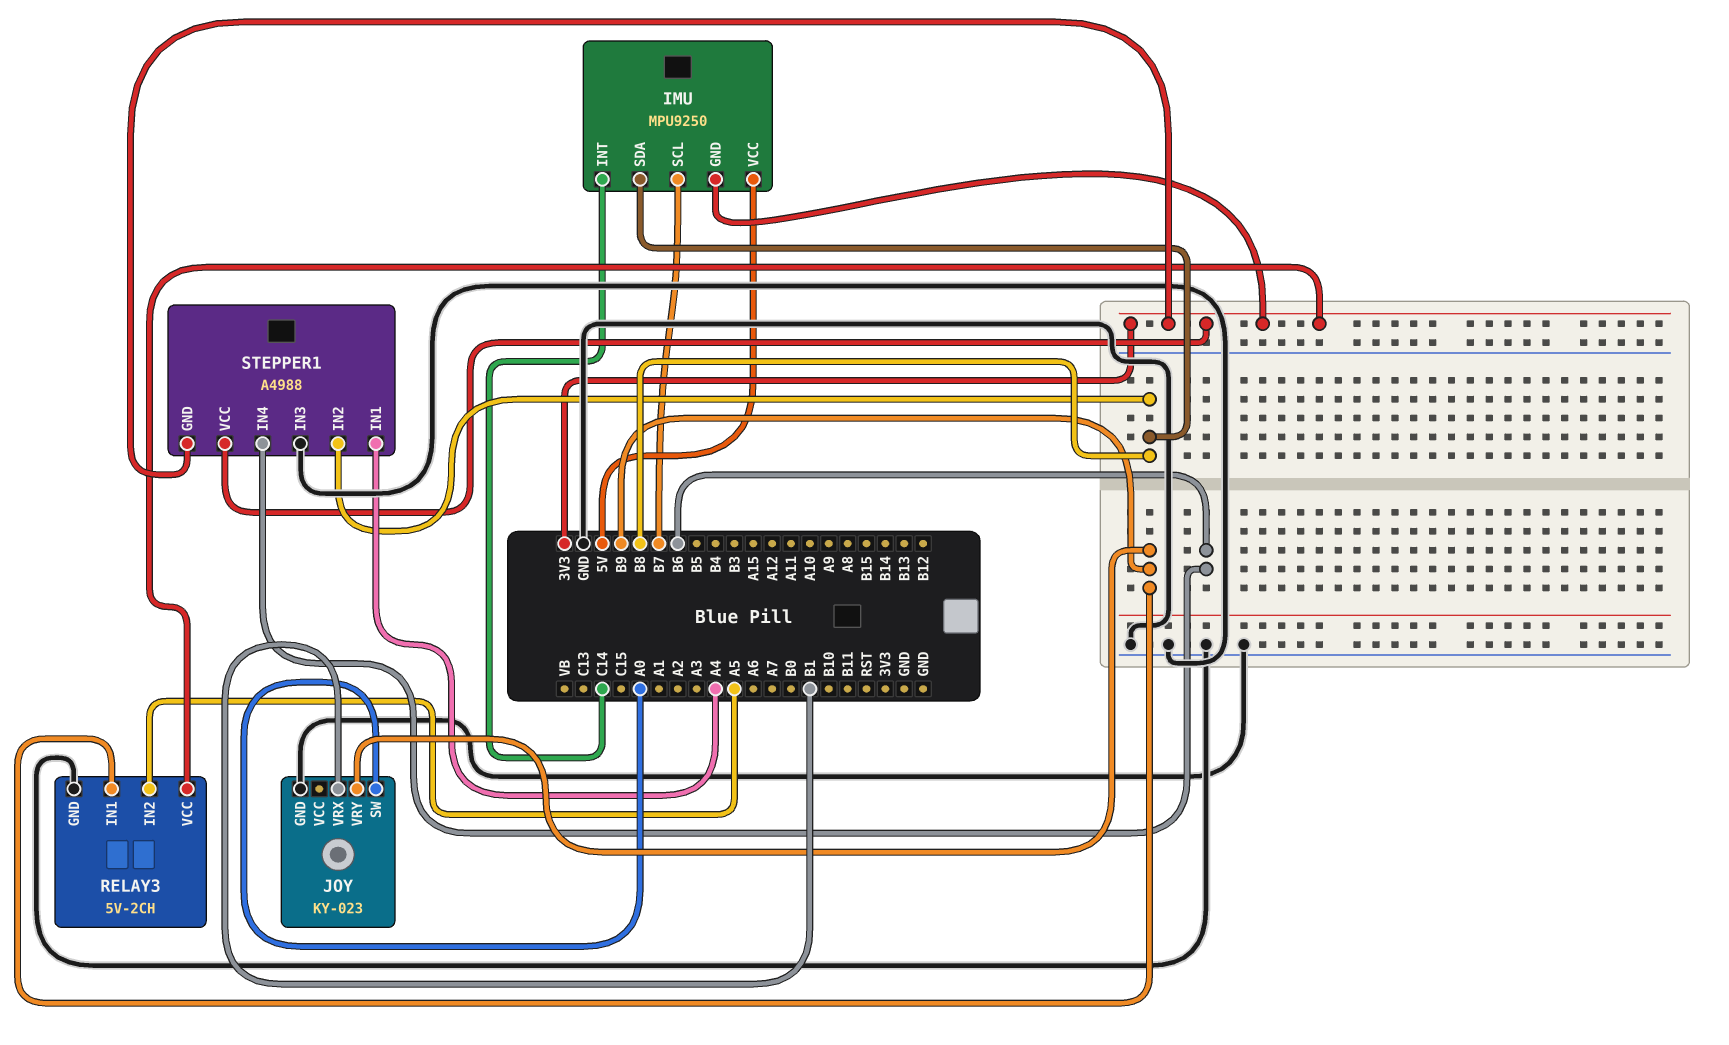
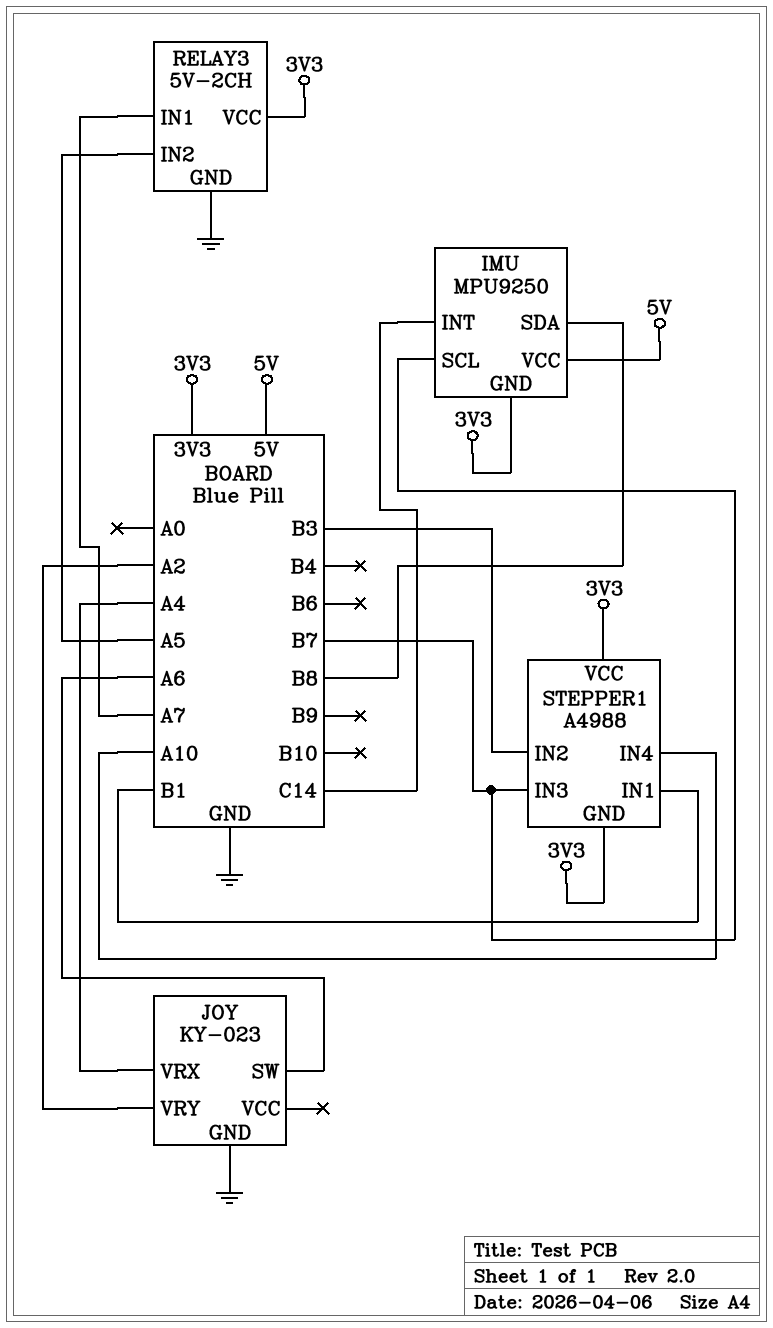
JOY pin SW: A0 -> A6
JOY pin VRX: B1 -> A4
JOY pin VRY: B9 -> A2
RELAY3 pin IN1: B9 -> A7
STEPPER1 pin IN1: A4 -> B1
STEPPER1 pin IN2: B8 -> B3
STEPPER1 pin IN3: GND -> B7
STEPPER1 pin IN4: B6 -> A10

